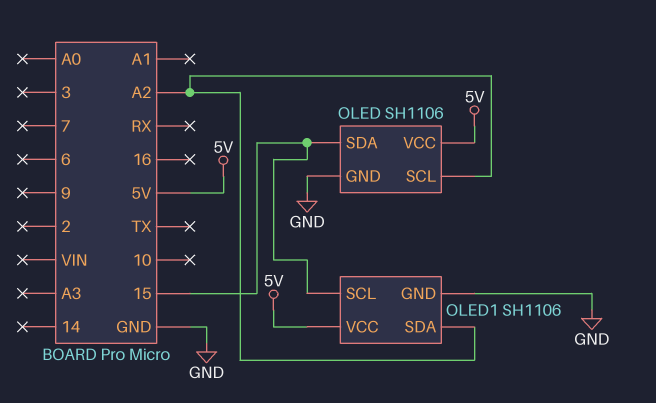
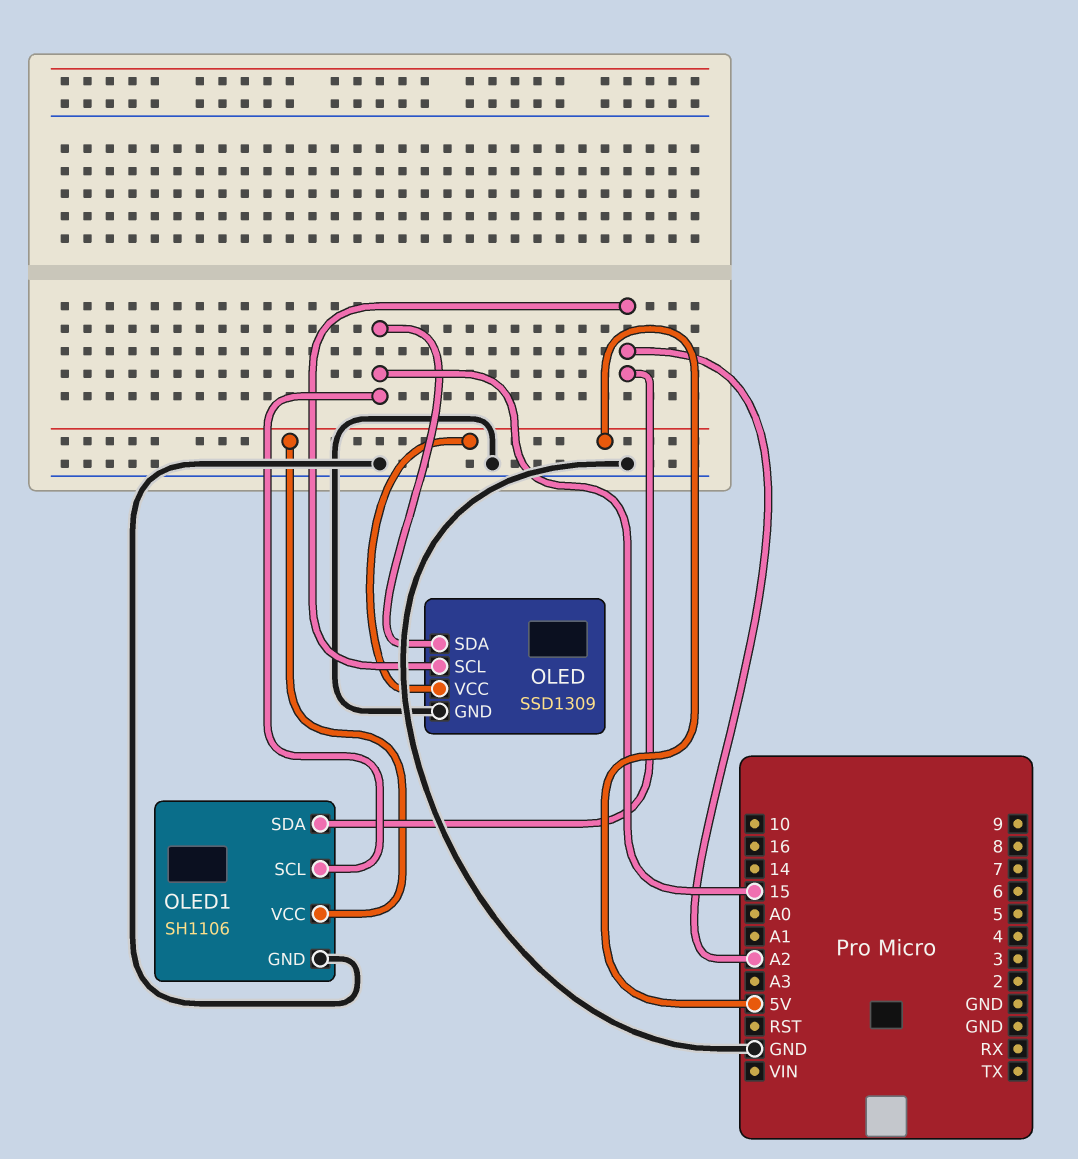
OLED: SH1106 -> SSD1309

